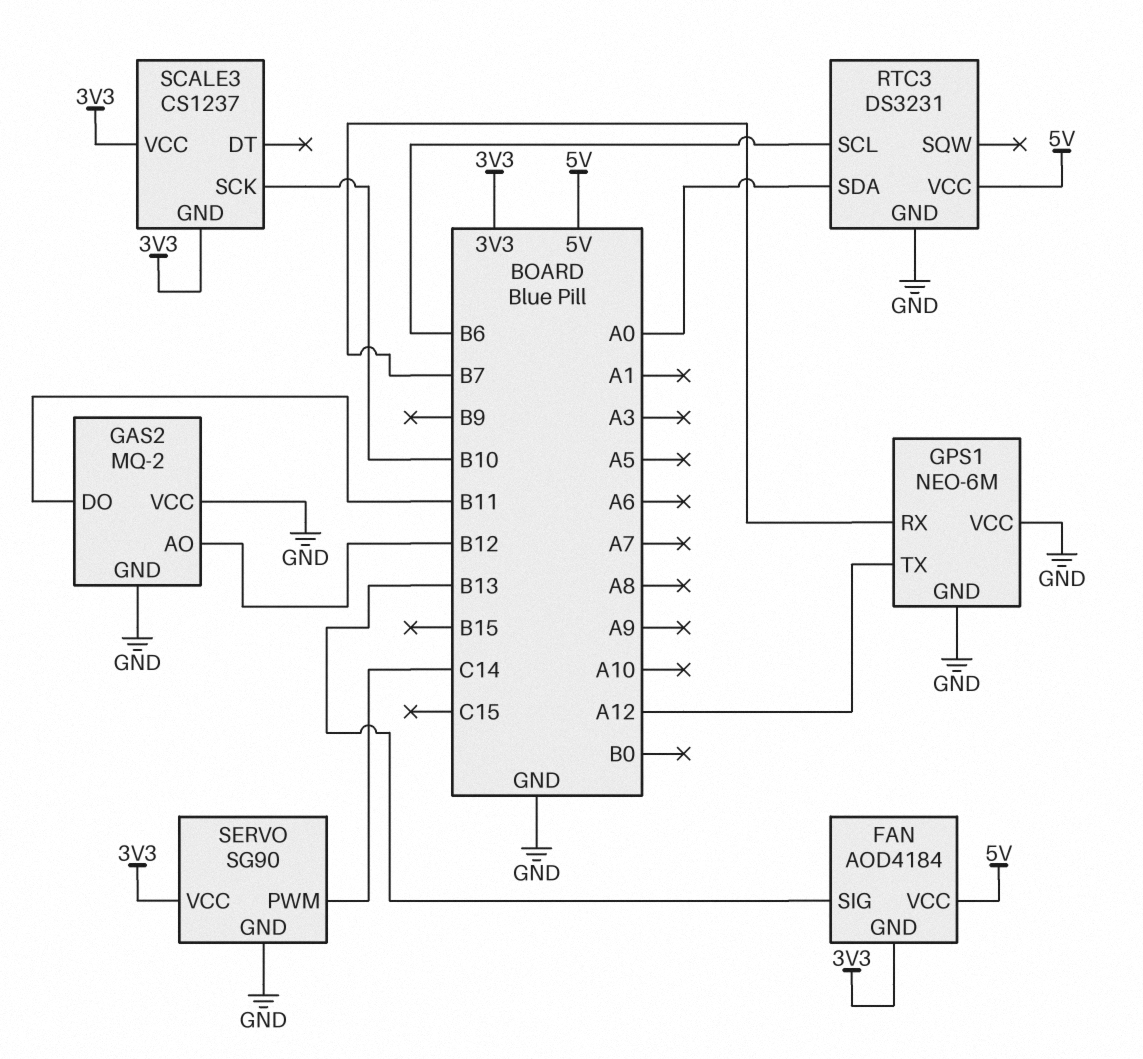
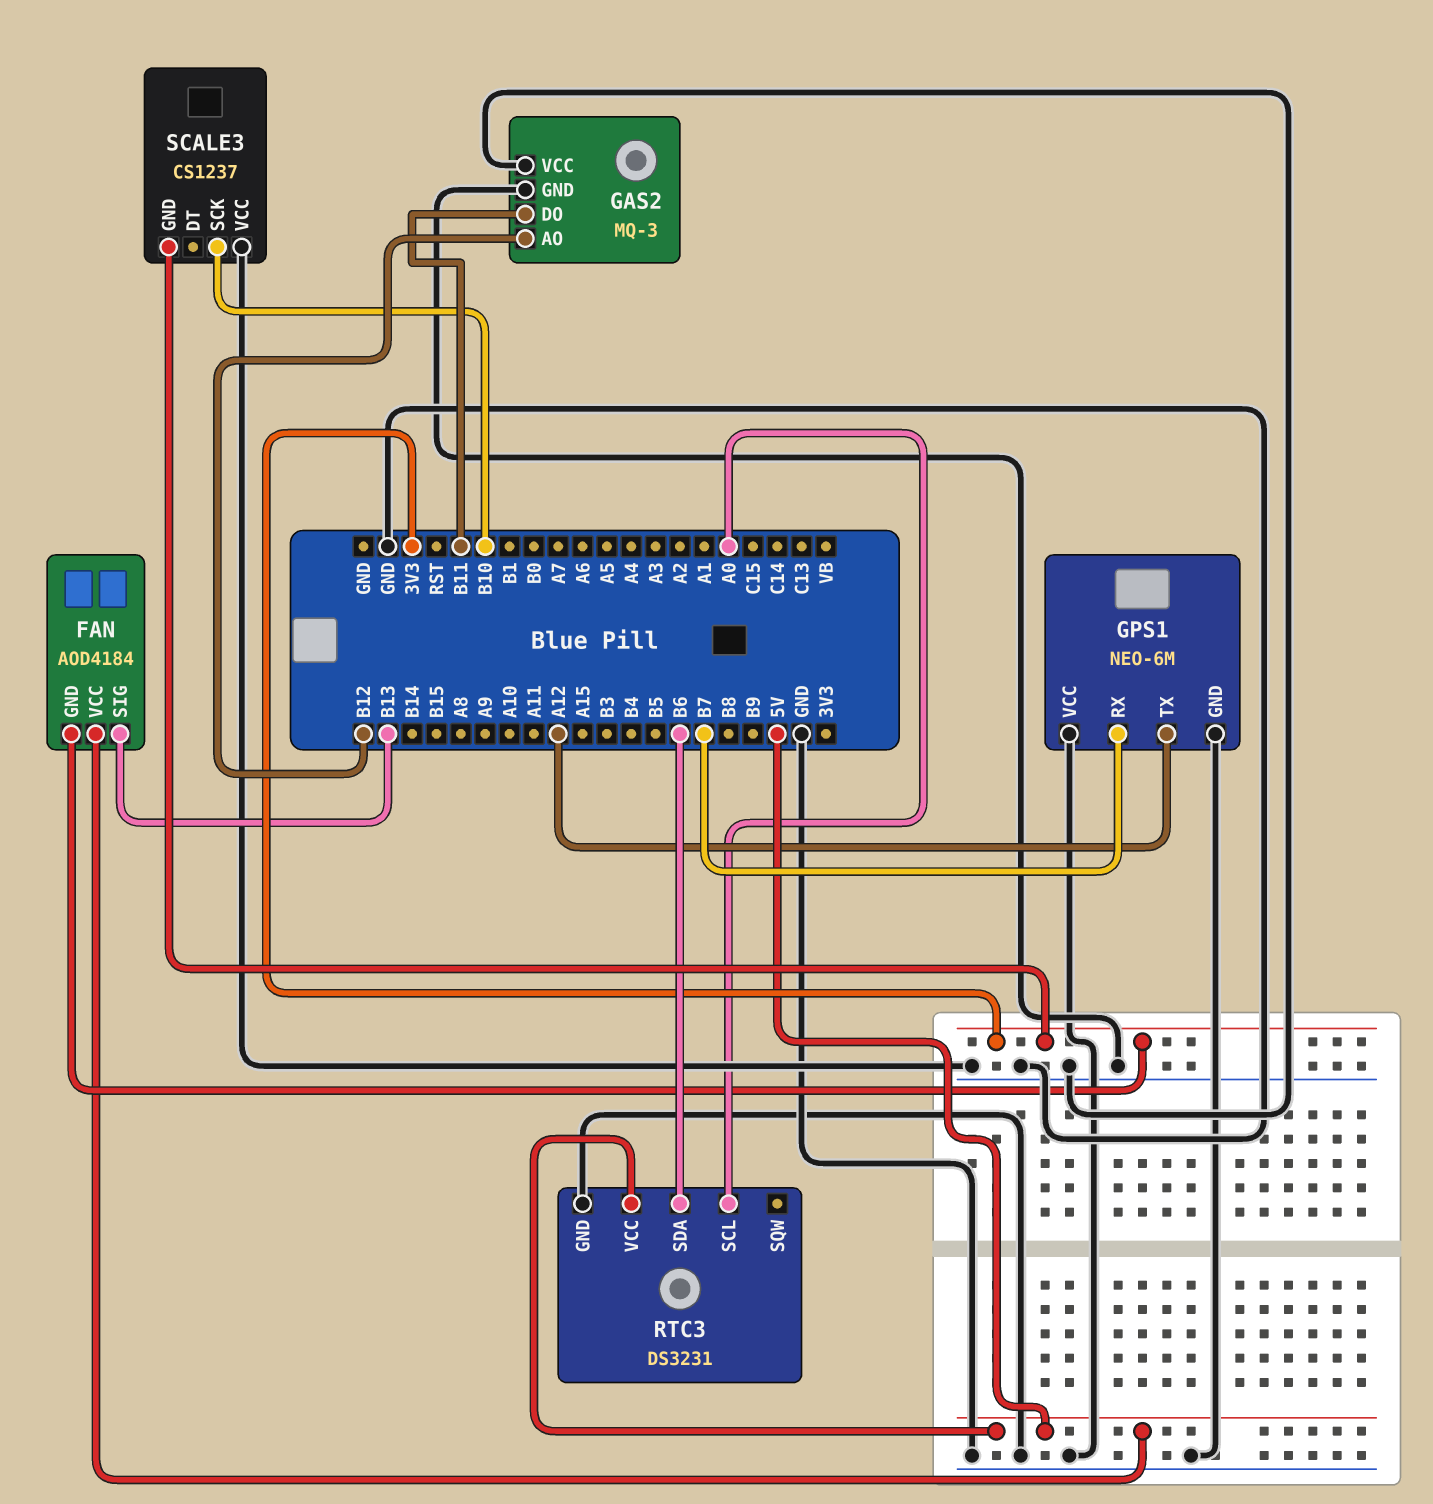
GAS2: MQ-2 -> MQ-3
RTC3 pin SCL: B6 -> A0
RTC3 pin SDA: A0 -> B6
SCALE3 pin VCC: 3V3 -> GND
SERVO: SG90 -> none
SERVO pin GND: GND -> none
SERVO pin PWM: C14 -> none
SERVO pin VCC: 3V3 -> none

